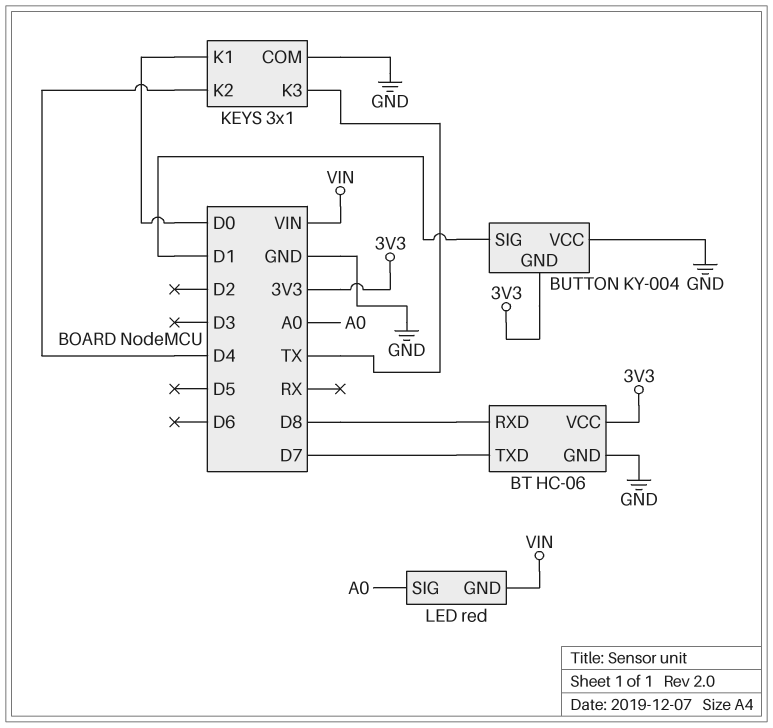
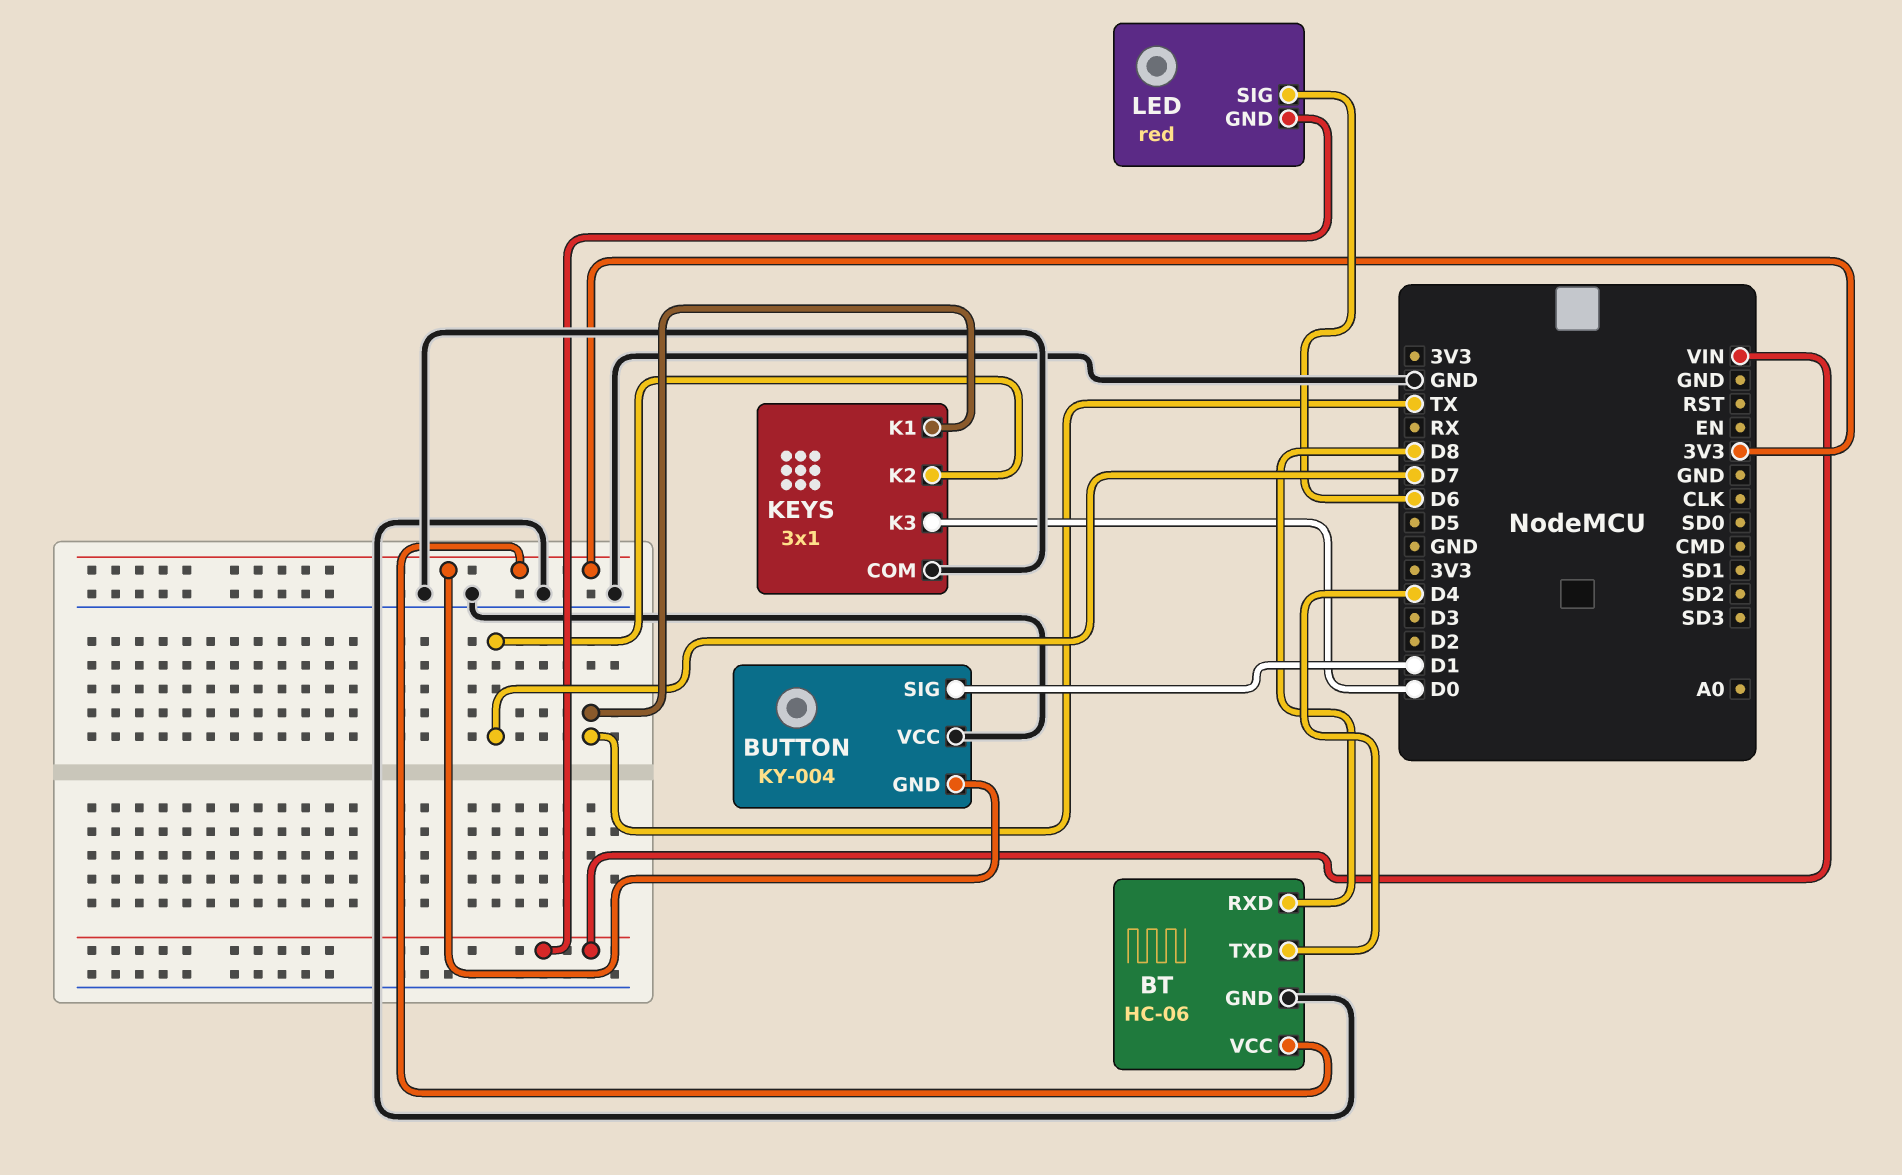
BT pin TXD: D7 -> D4
KEYS pin K1: D0 -> TX
KEYS pin K2: D4 -> D7
KEYS pin K3: TX -> D0
LED pin SIG: A0 -> D6

